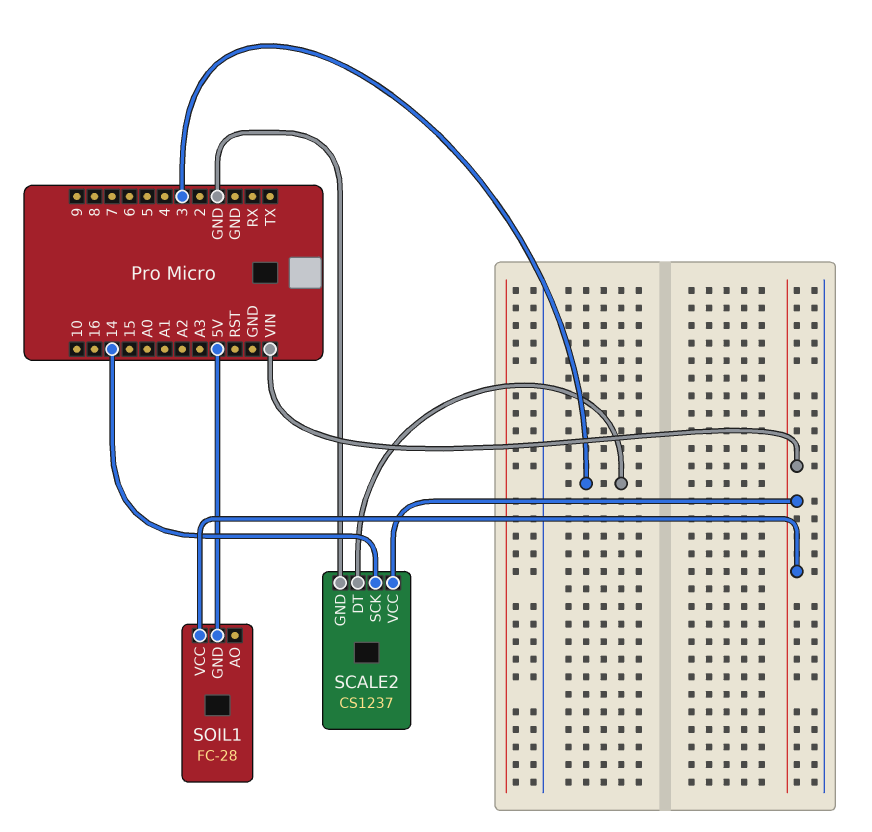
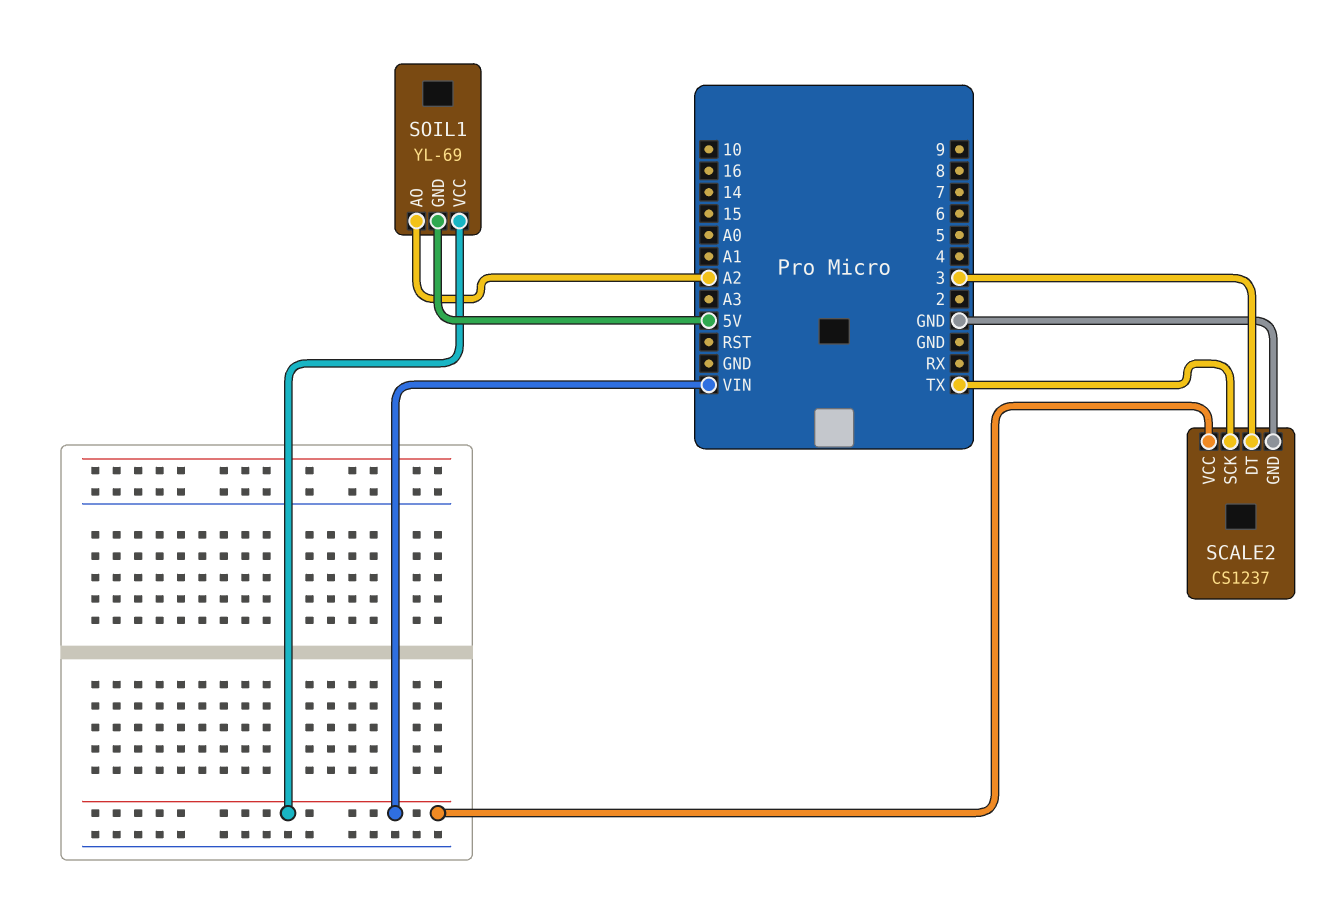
SCALE2 pin SCK: 14 -> TX
SOIL1: FC-28 -> YL-69
SOIL1 pin AO: none -> A2

